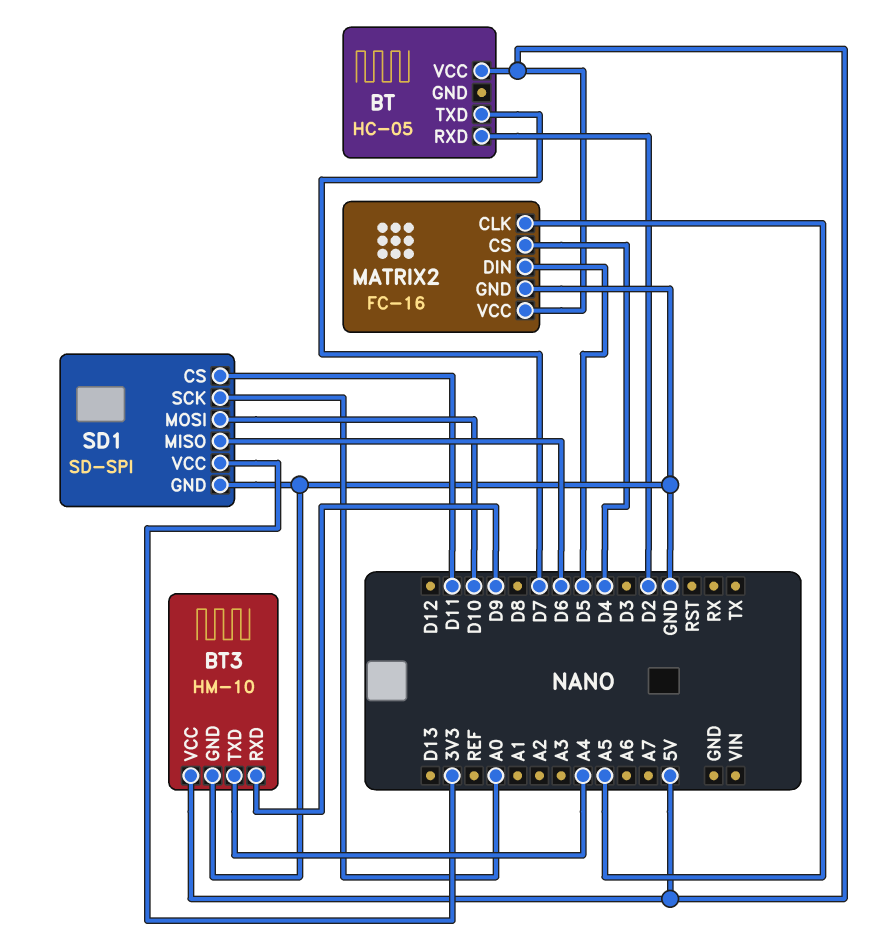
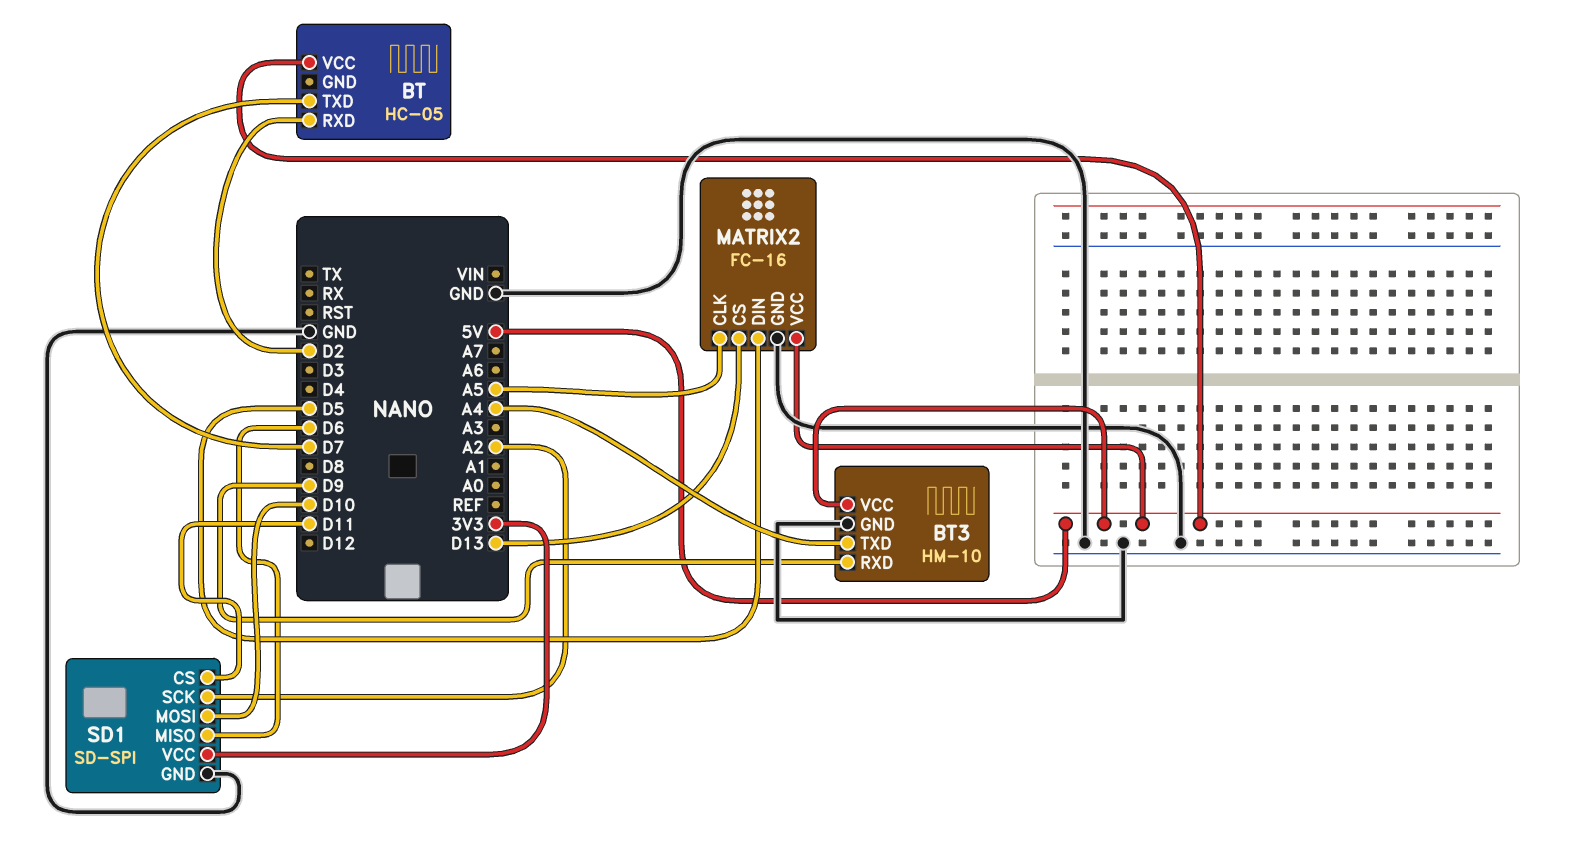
MATRIX2 pin CS: D4 -> D13
SD1 pin SCK: A0 -> A2

